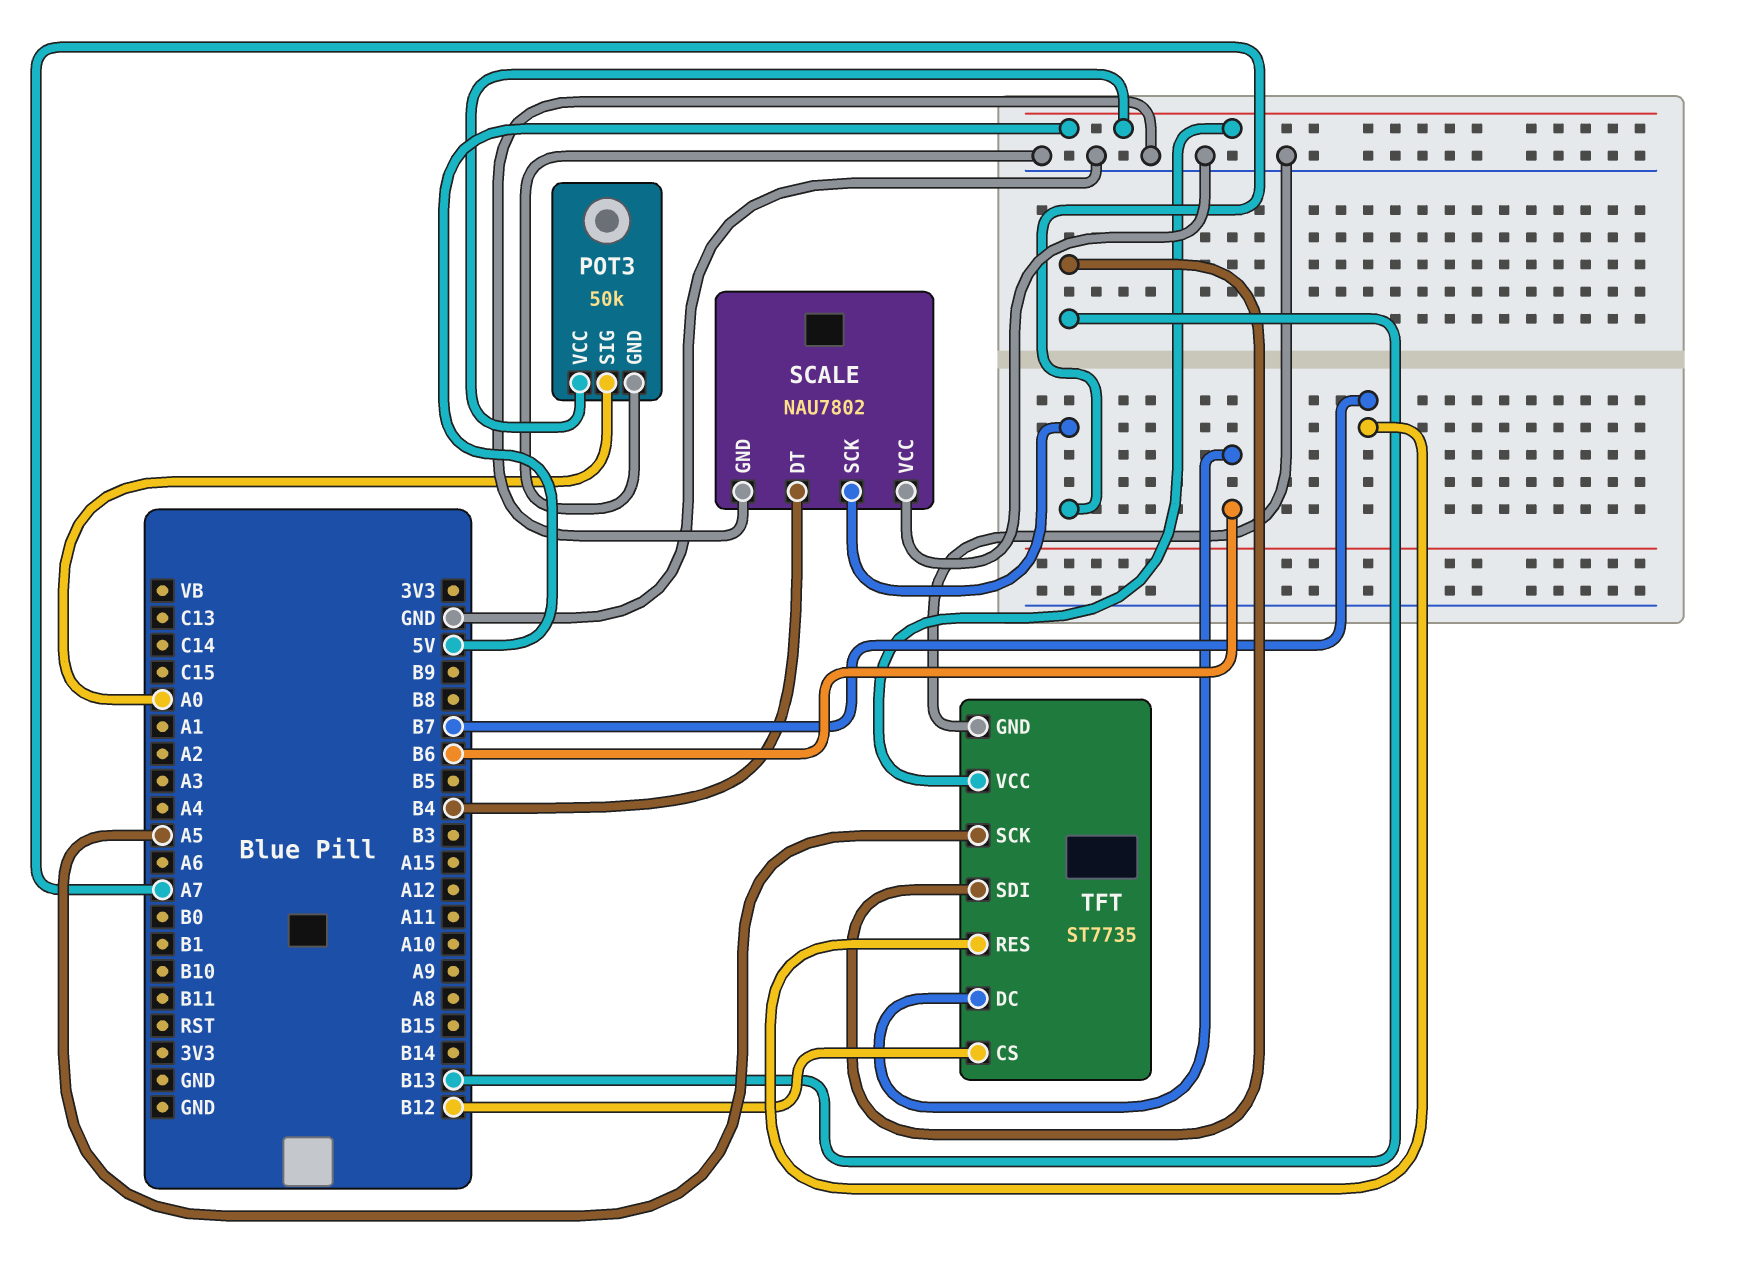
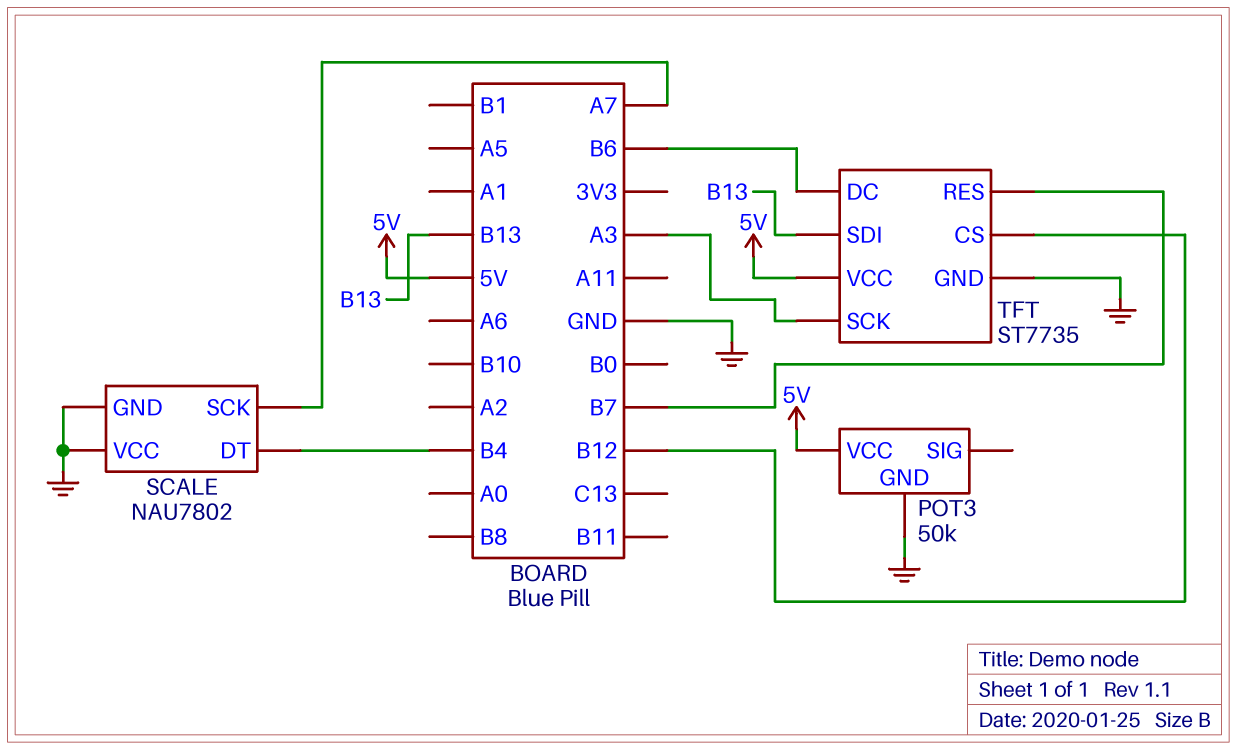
POT3 pin SIG: A0 -> none
TFT pin SCK: A5 -> A3

